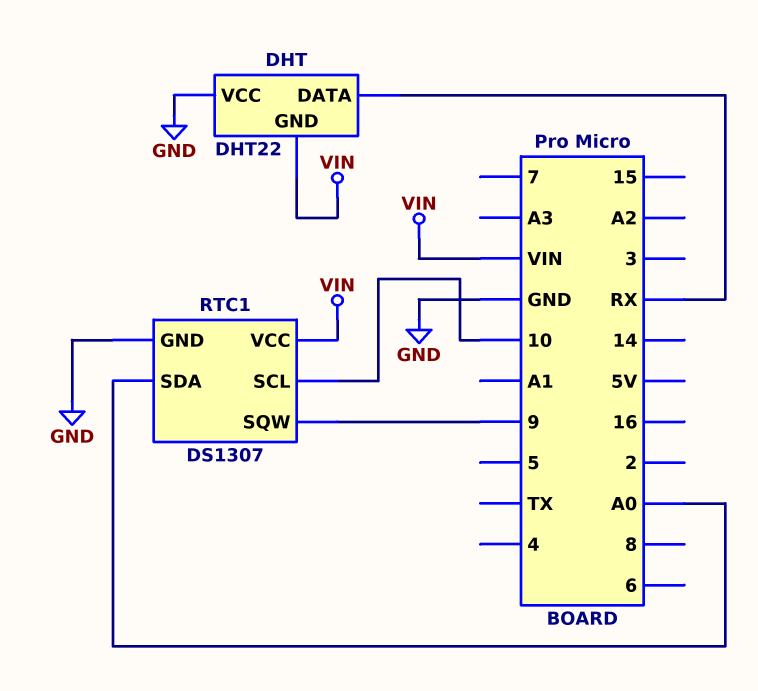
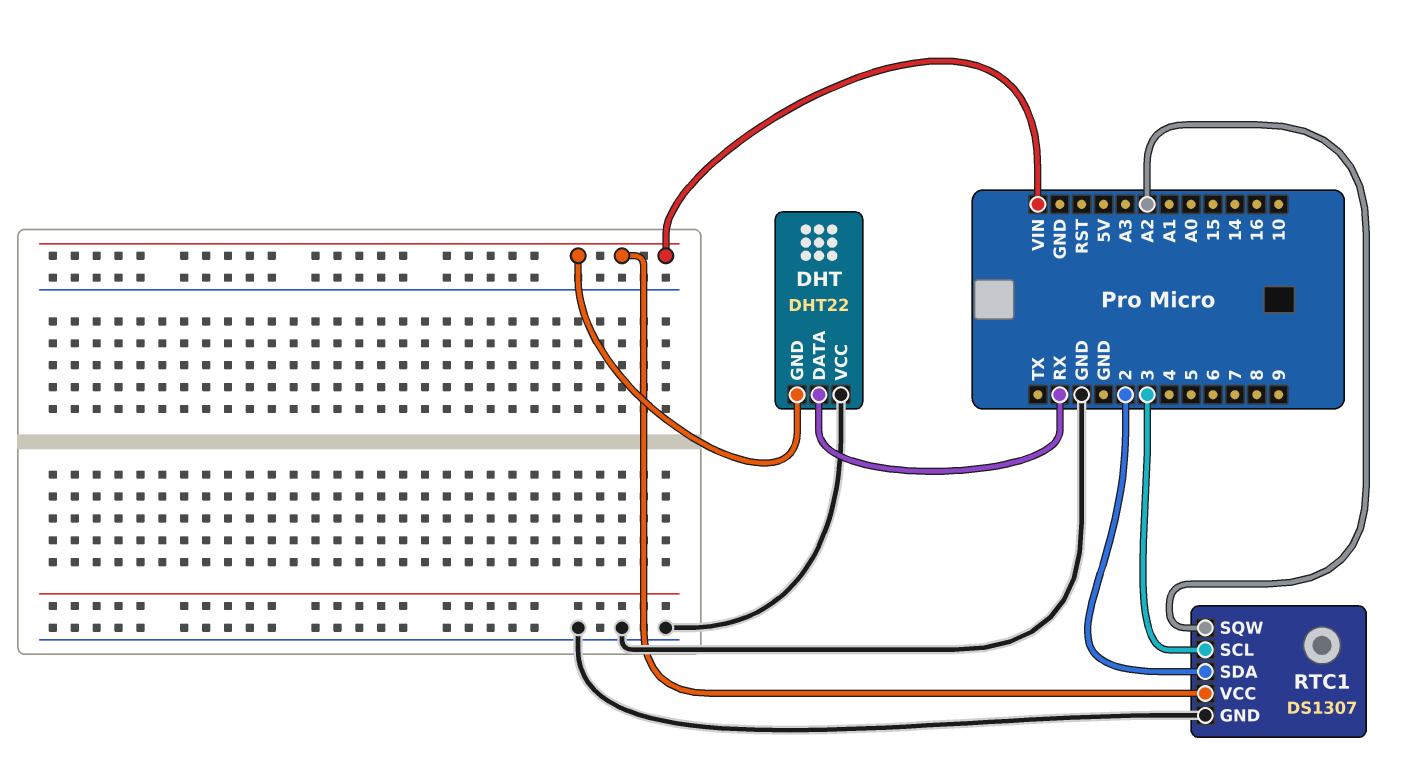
RTC1 pin SCL: 10 -> 3
RTC1 pin SDA: A0 -> 2
RTC1 pin SQW: 9 -> A2

